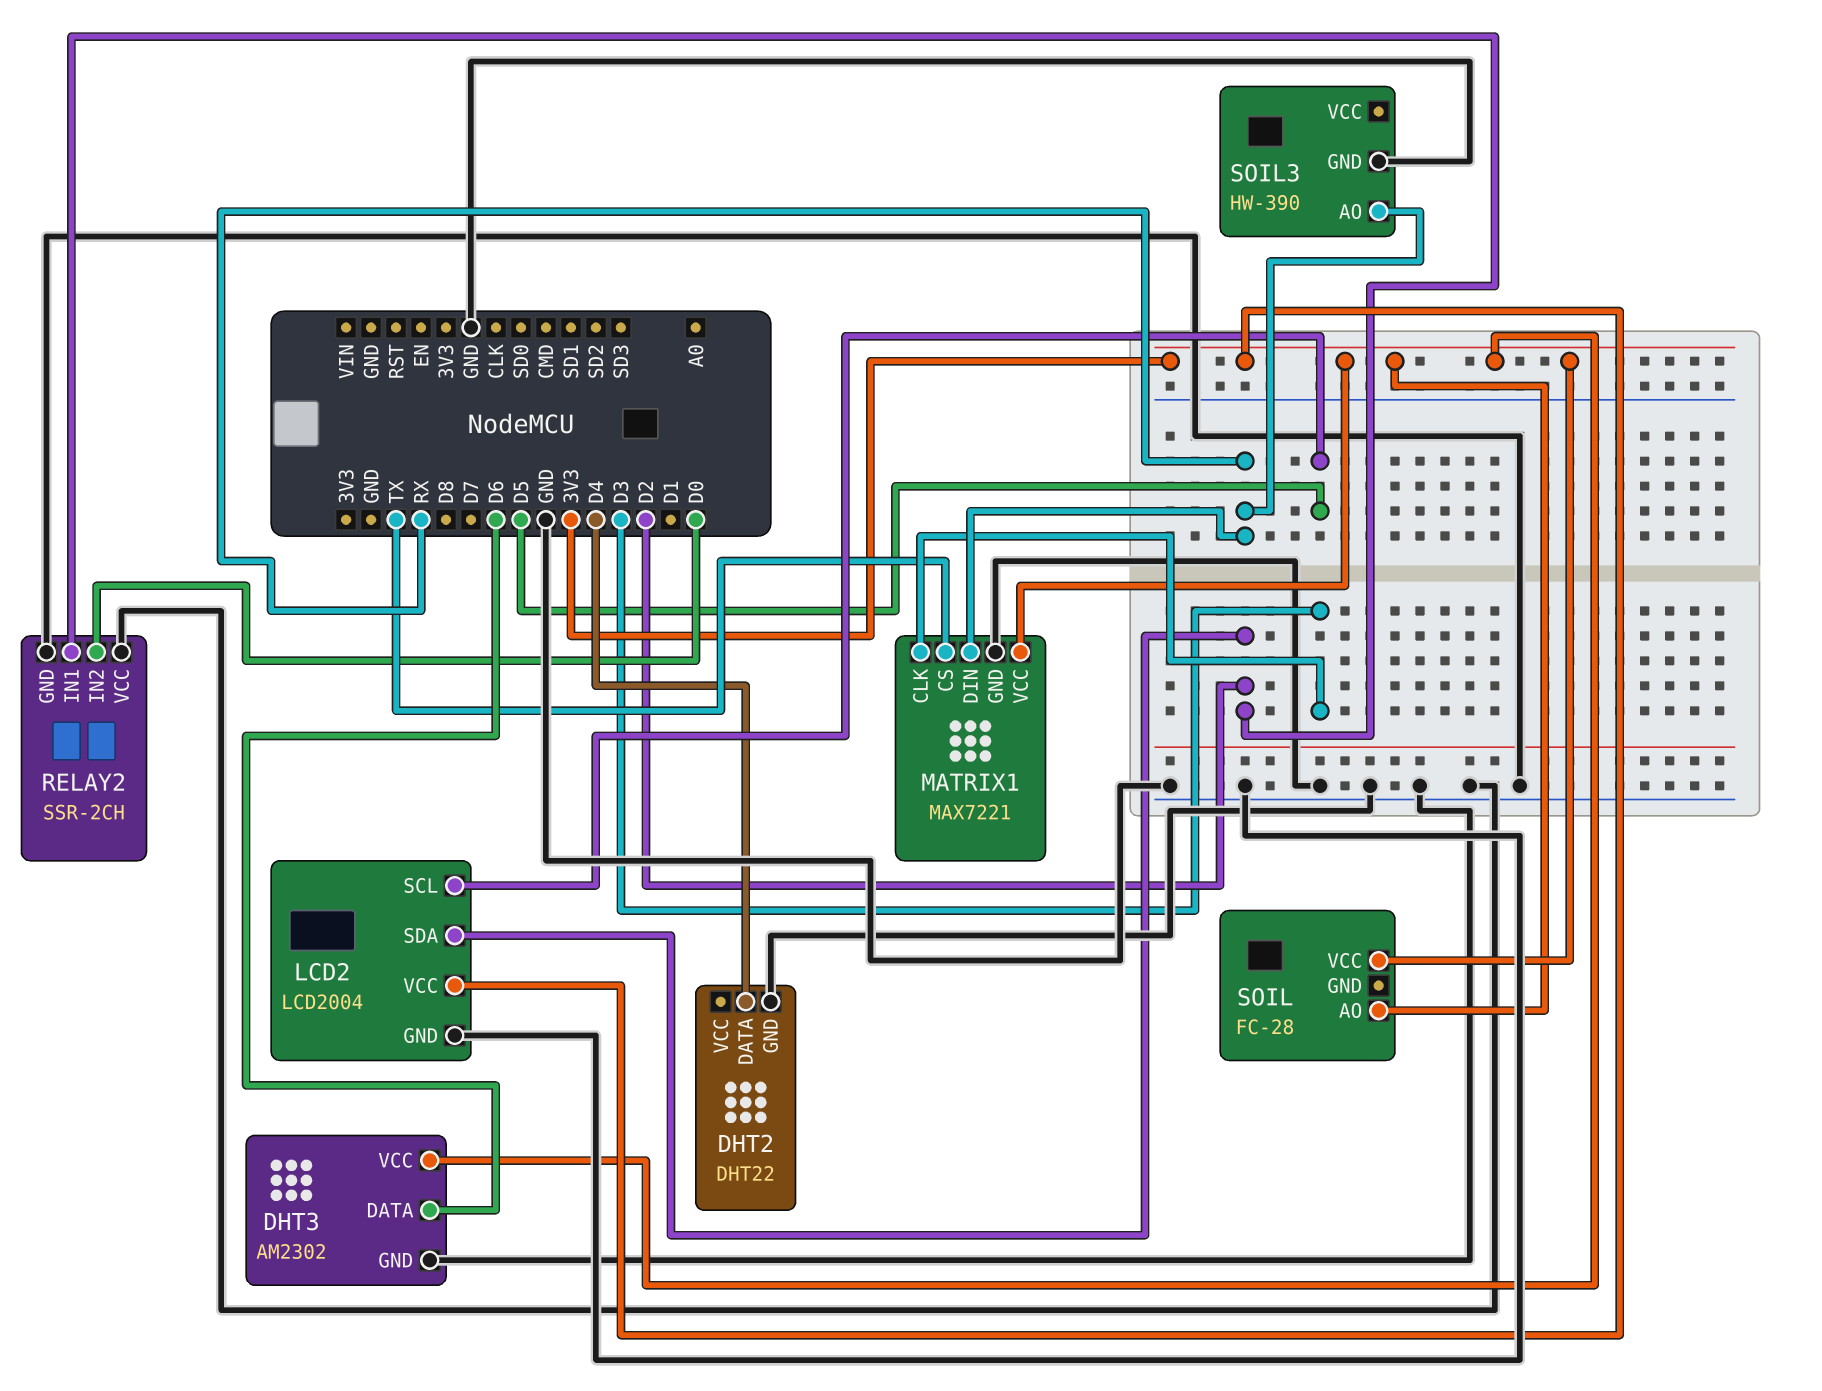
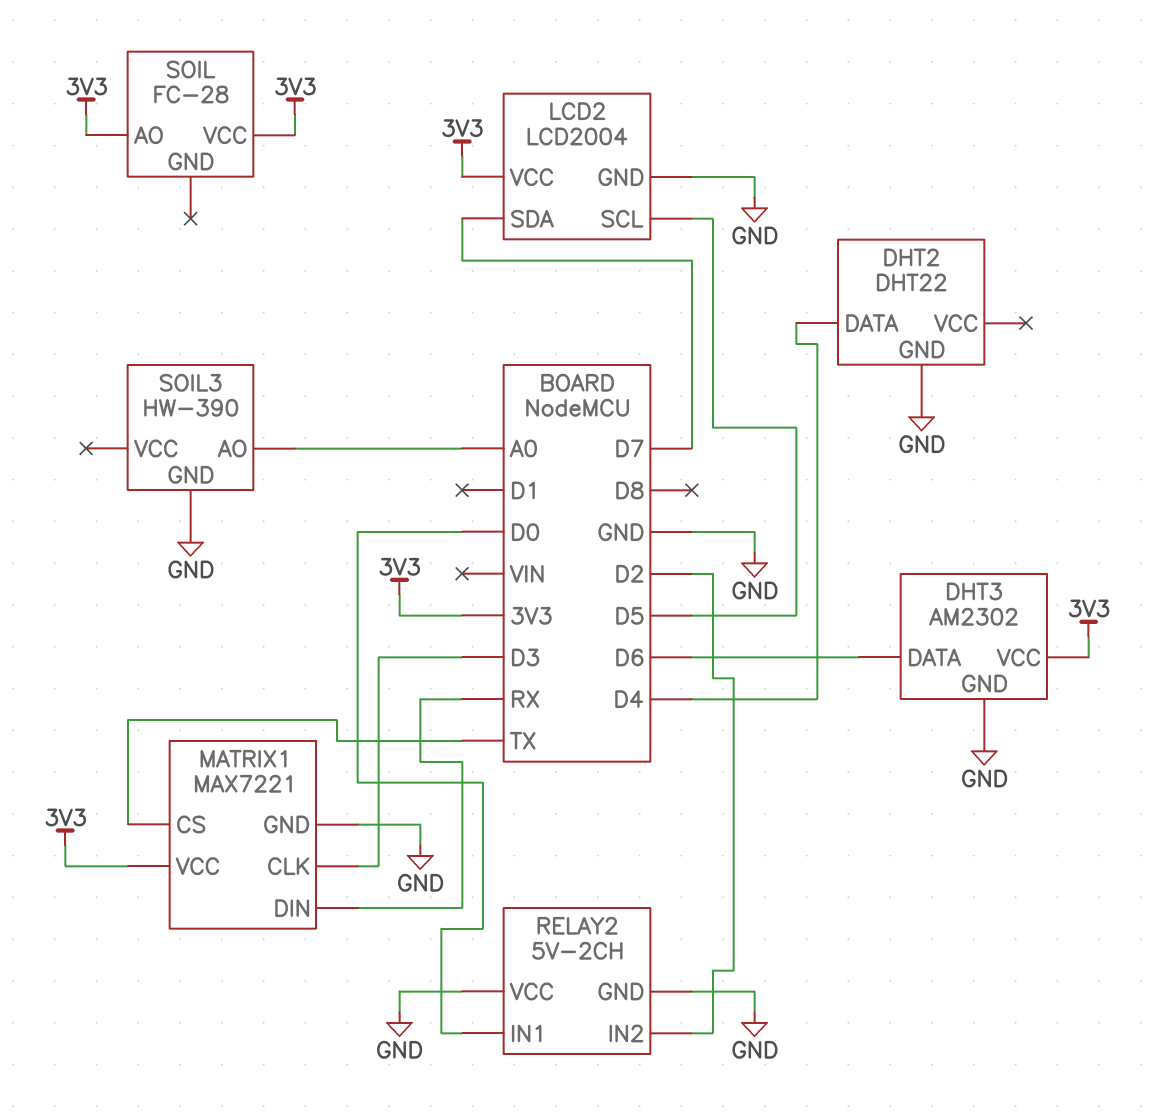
LCD2 pin SDA: D2 -> D7
RELAY2: SSR-2CH -> 5V-2CH
RELAY2 pin IN1: D2 -> D0
RELAY2 pin IN2: D0 -> D2
SOIL3 pin AO: RX -> A0

